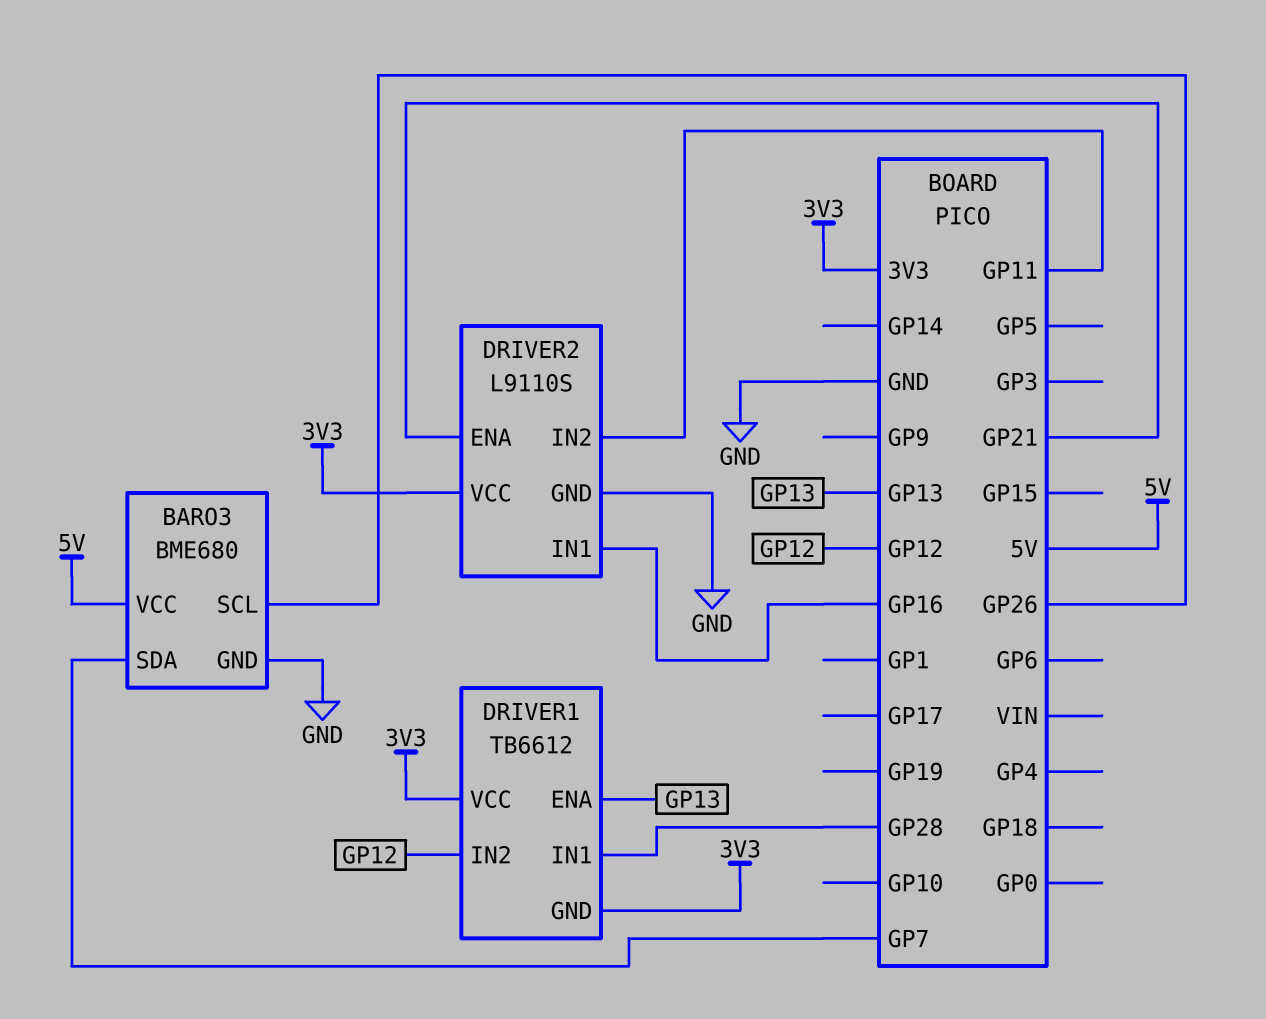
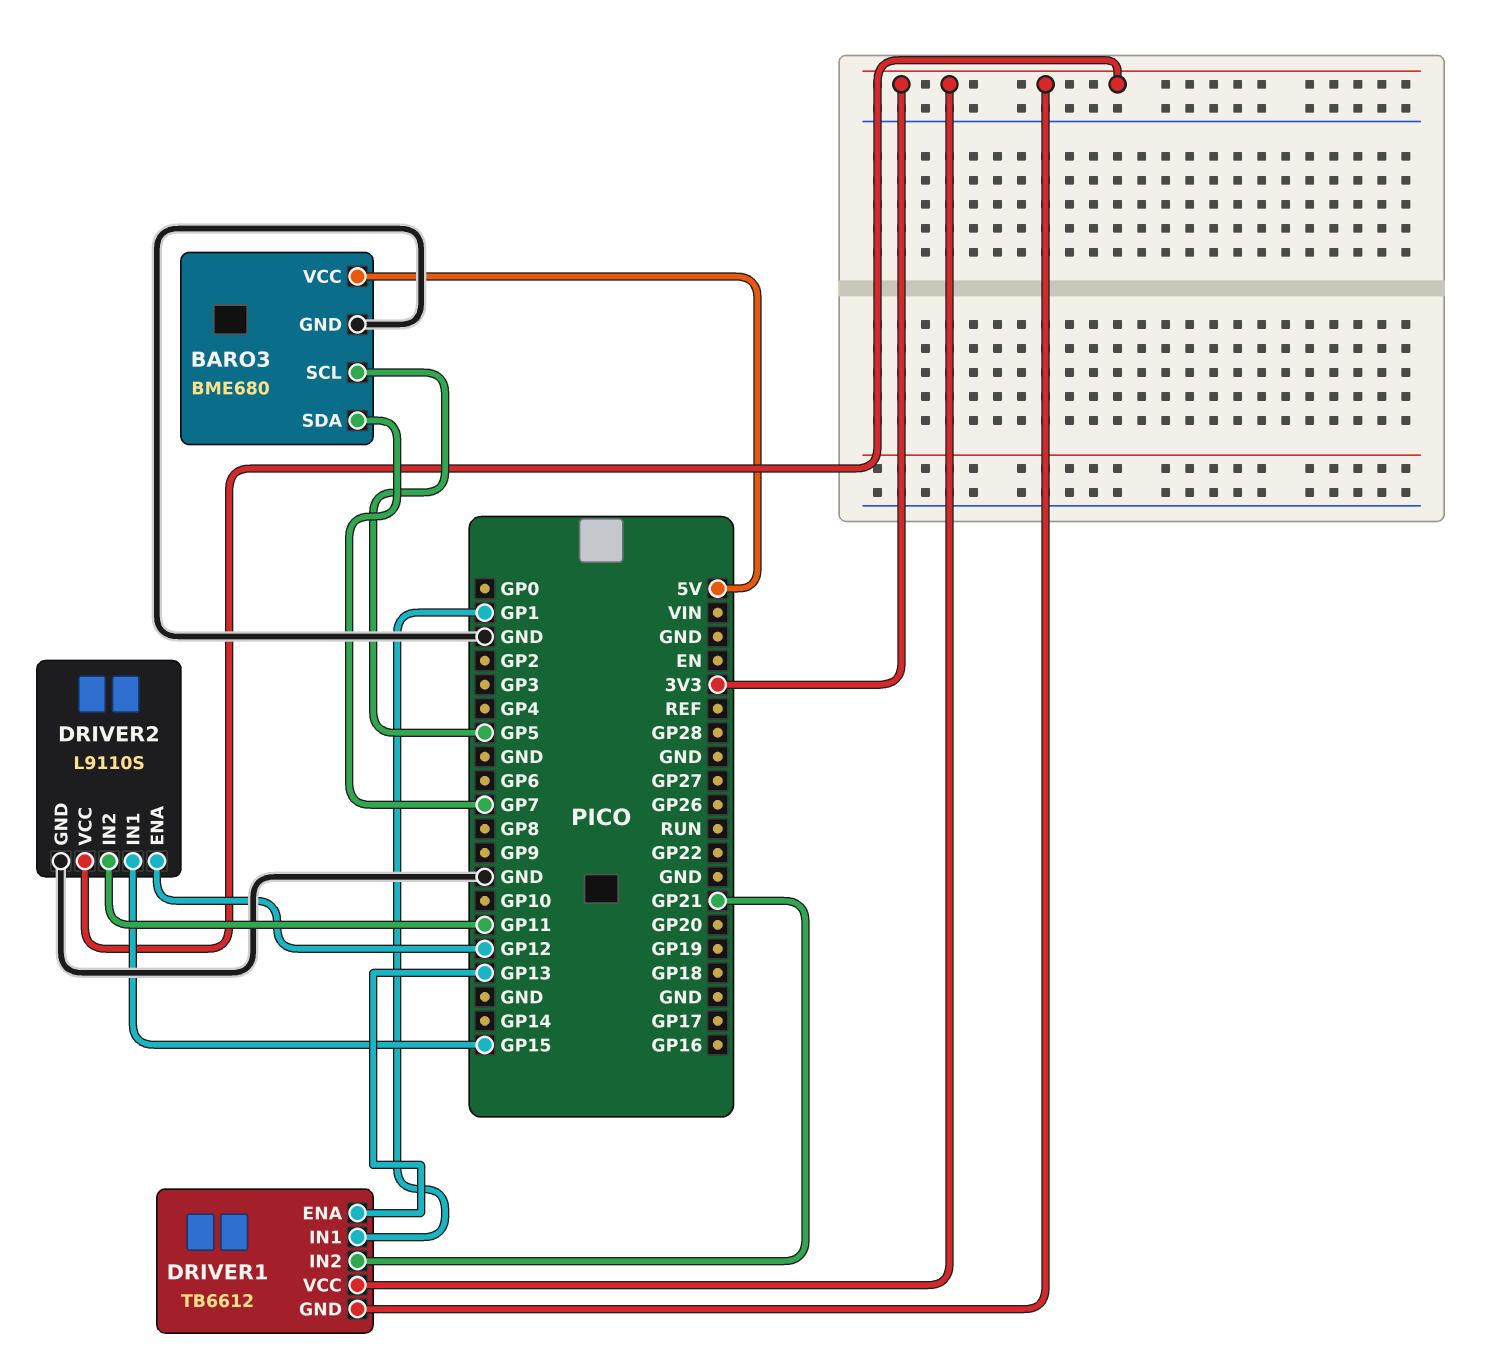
BARO3 pin SCL: GP26 -> GP5
DRIVER1 pin IN1: GP28 -> GP1
DRIVER1 pin IN2: GP12 -> GP21
DRIVER2 pin ENA: GP21 -> GP12
DRIVER2 pin IN1: GP16 -> GP15

